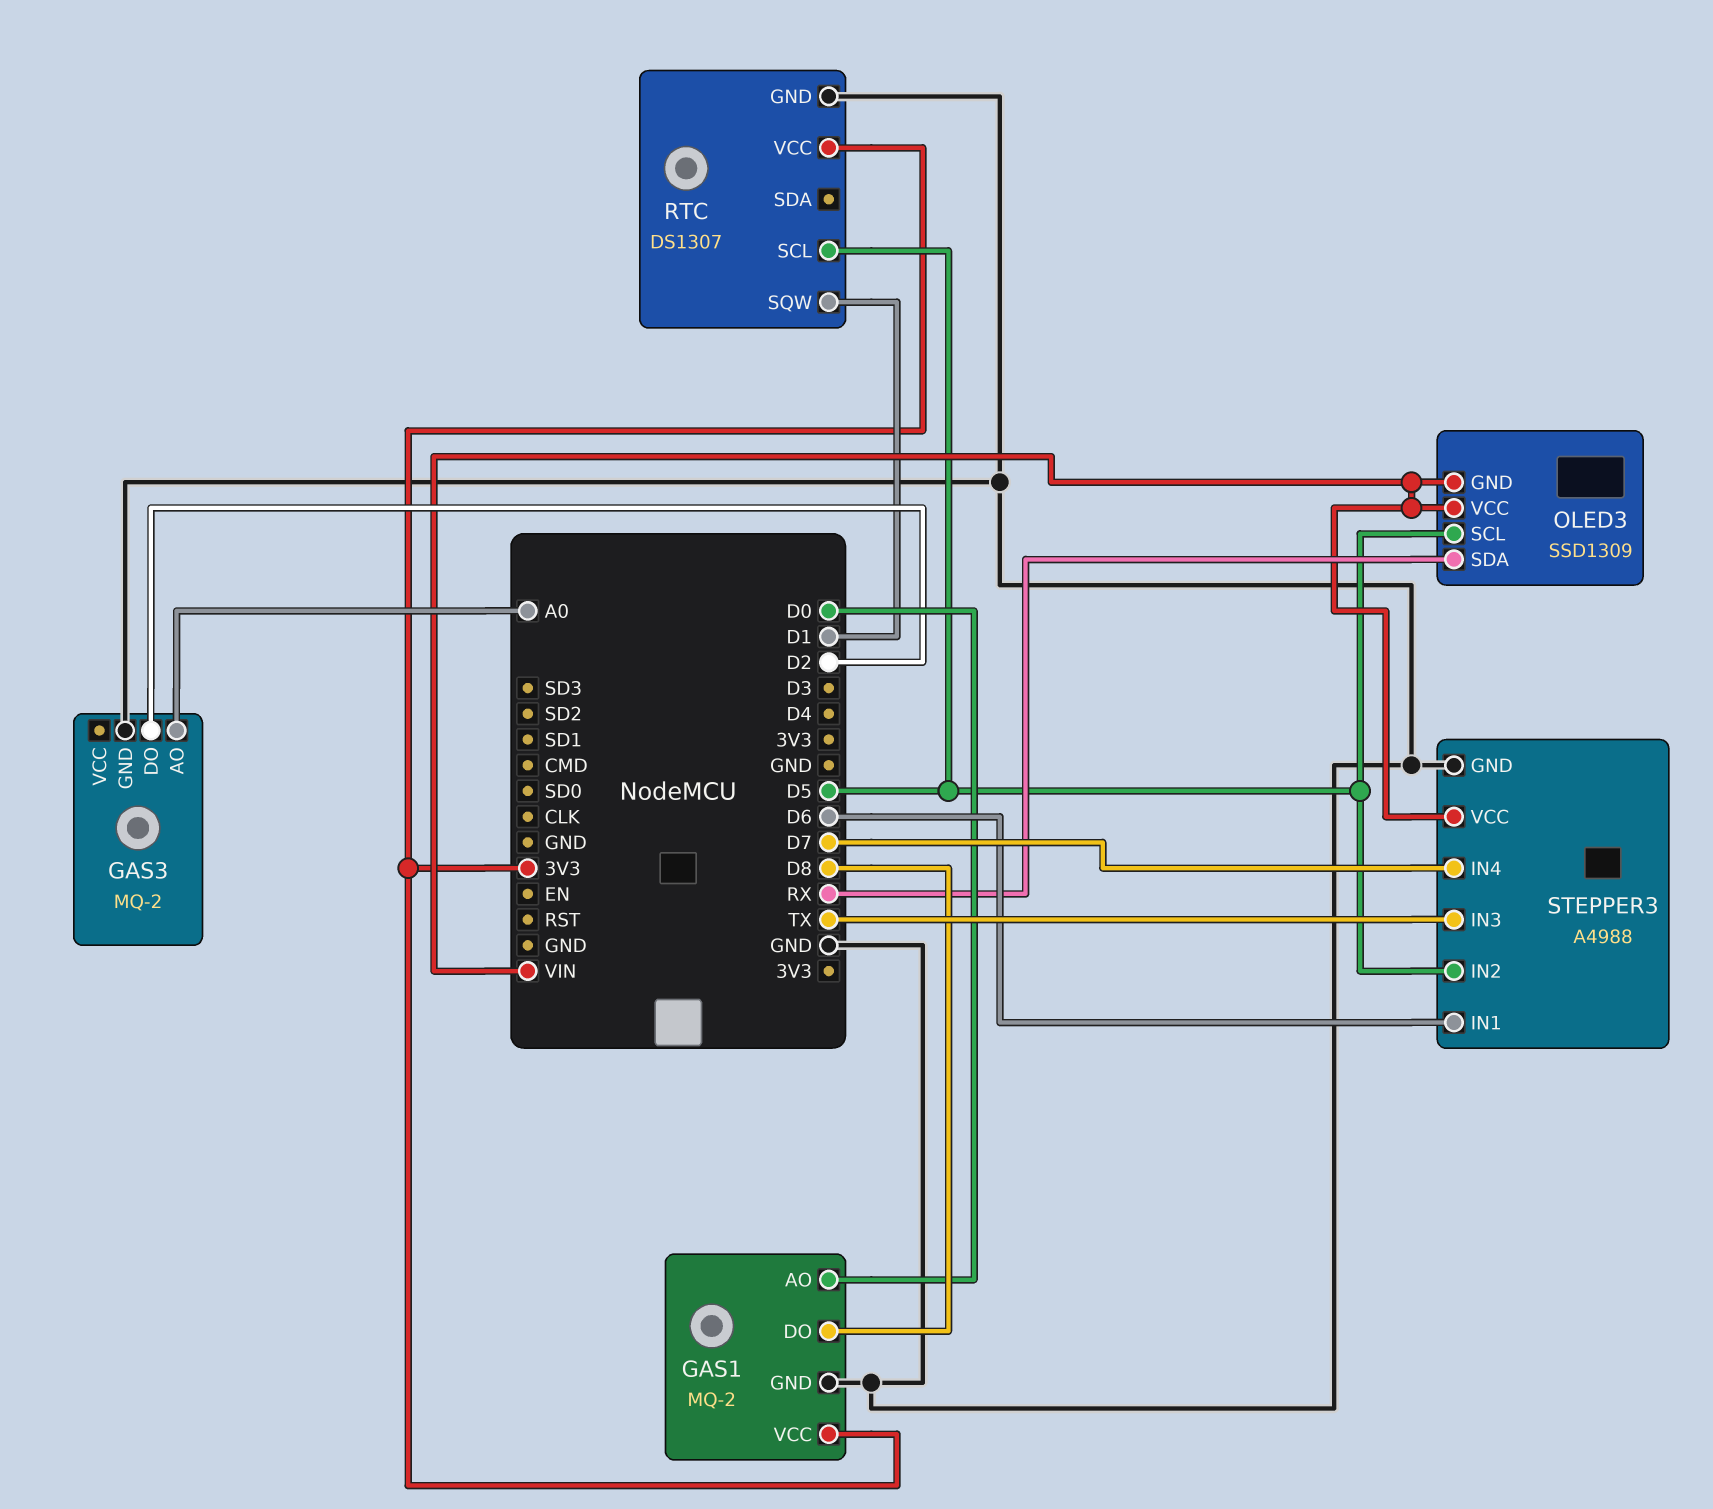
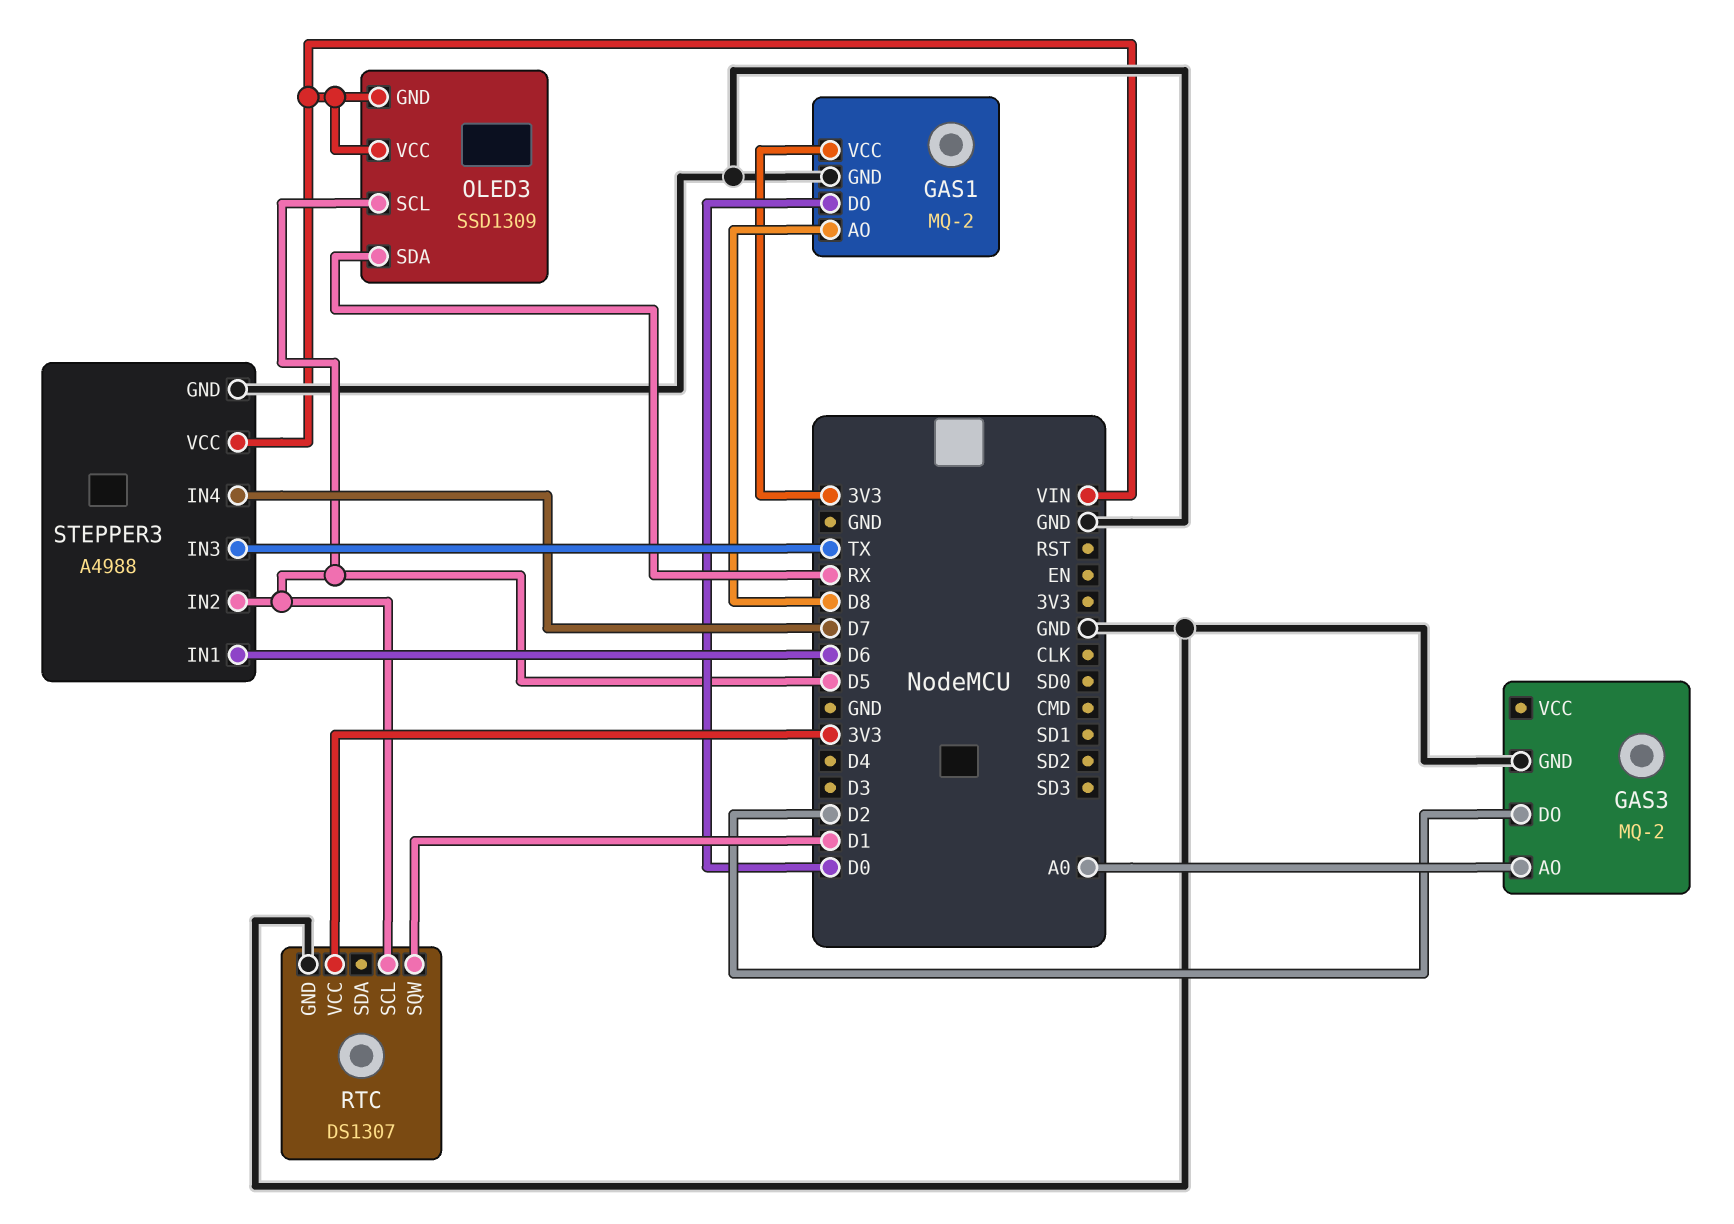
GAS1 pin AO: D0 -> D8
GAS1 pin DO: D8 -> D0

